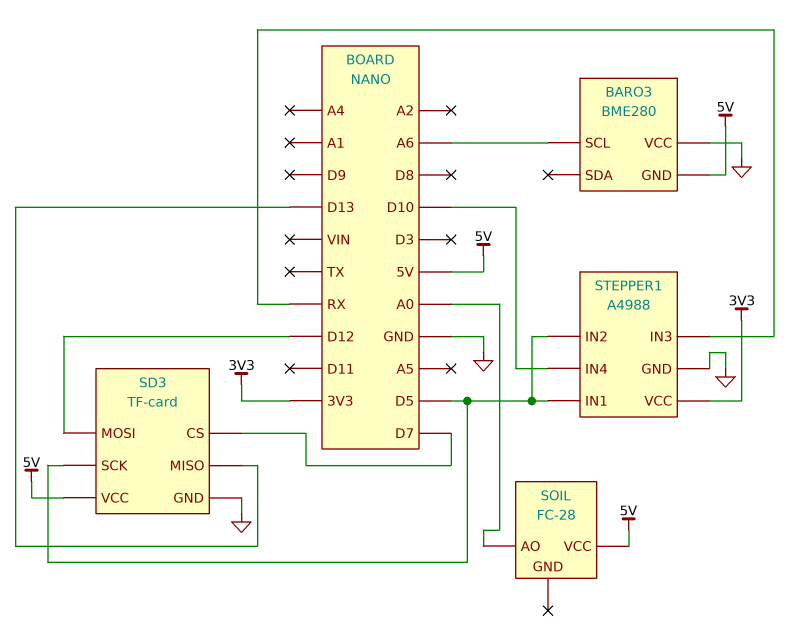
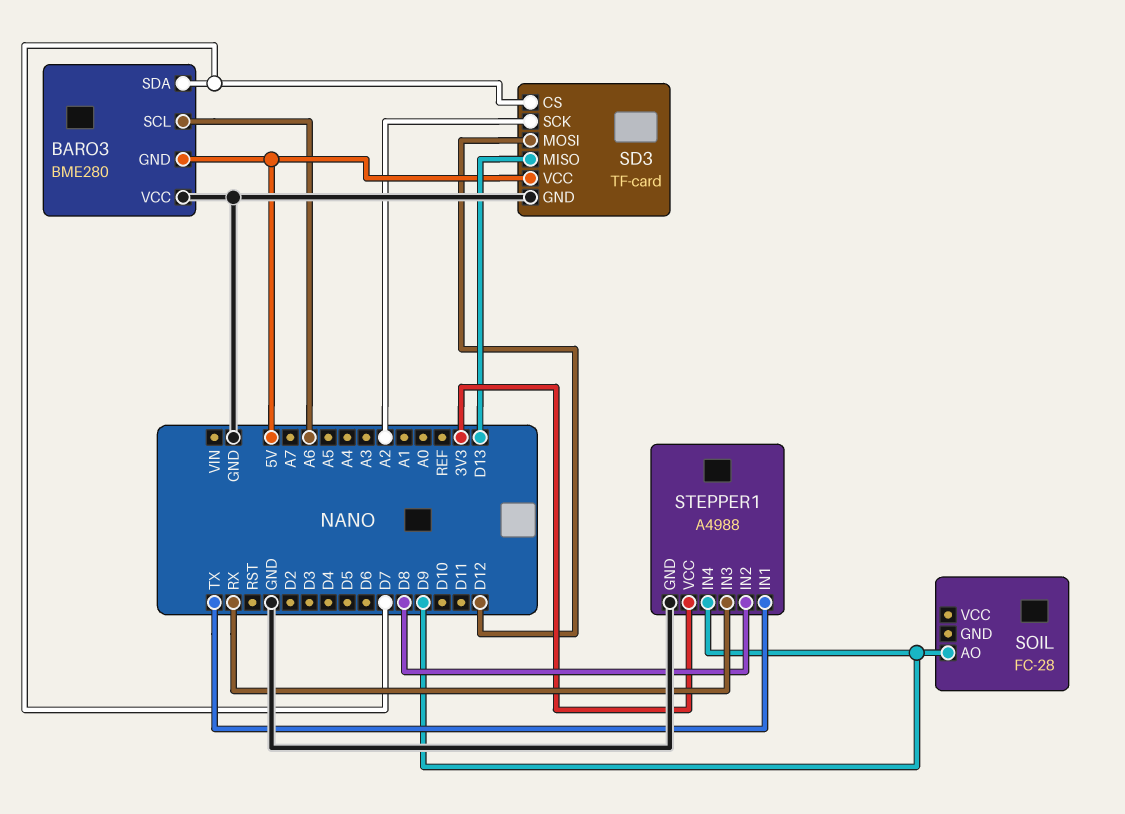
BARO3 pin SDA: none -> D7
SD3 pin SCK: D5 -> A2
SOIL pin AO: A0 -> D9
SOIL pin VCC: 5V -> none
STEPPER1 pin IN1: D5 -> TX
STEPPER1 pin IN2: D5 -> D8
STEPPER1 pin IN4: D10 -> D9

